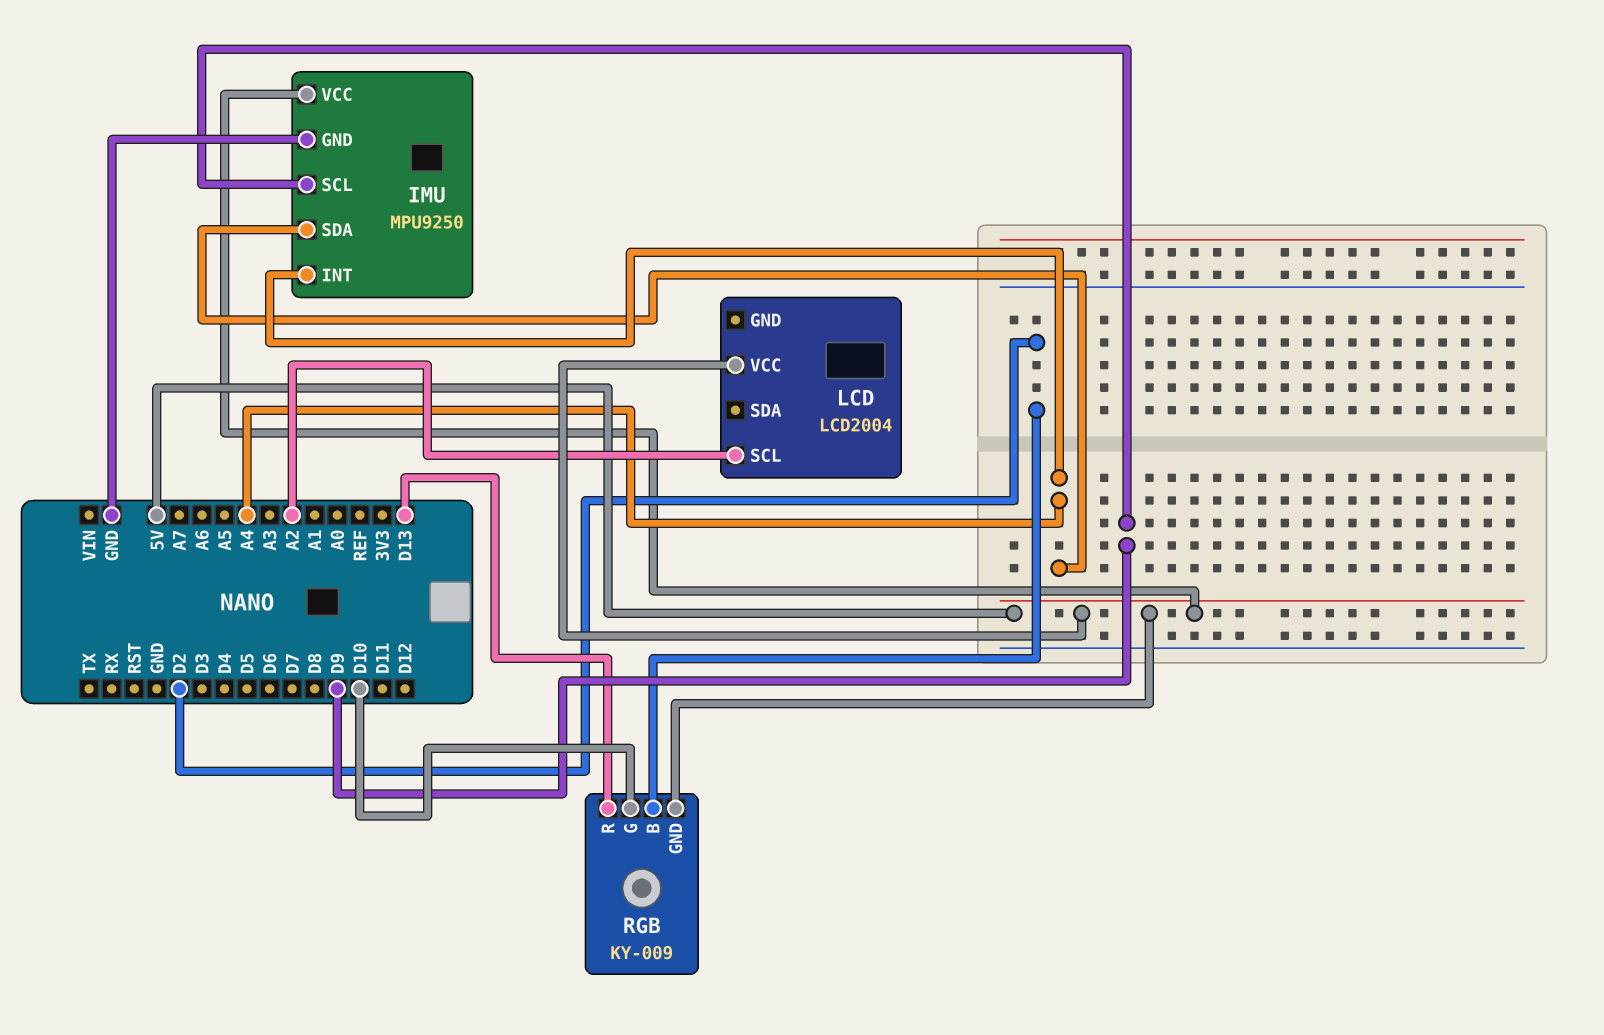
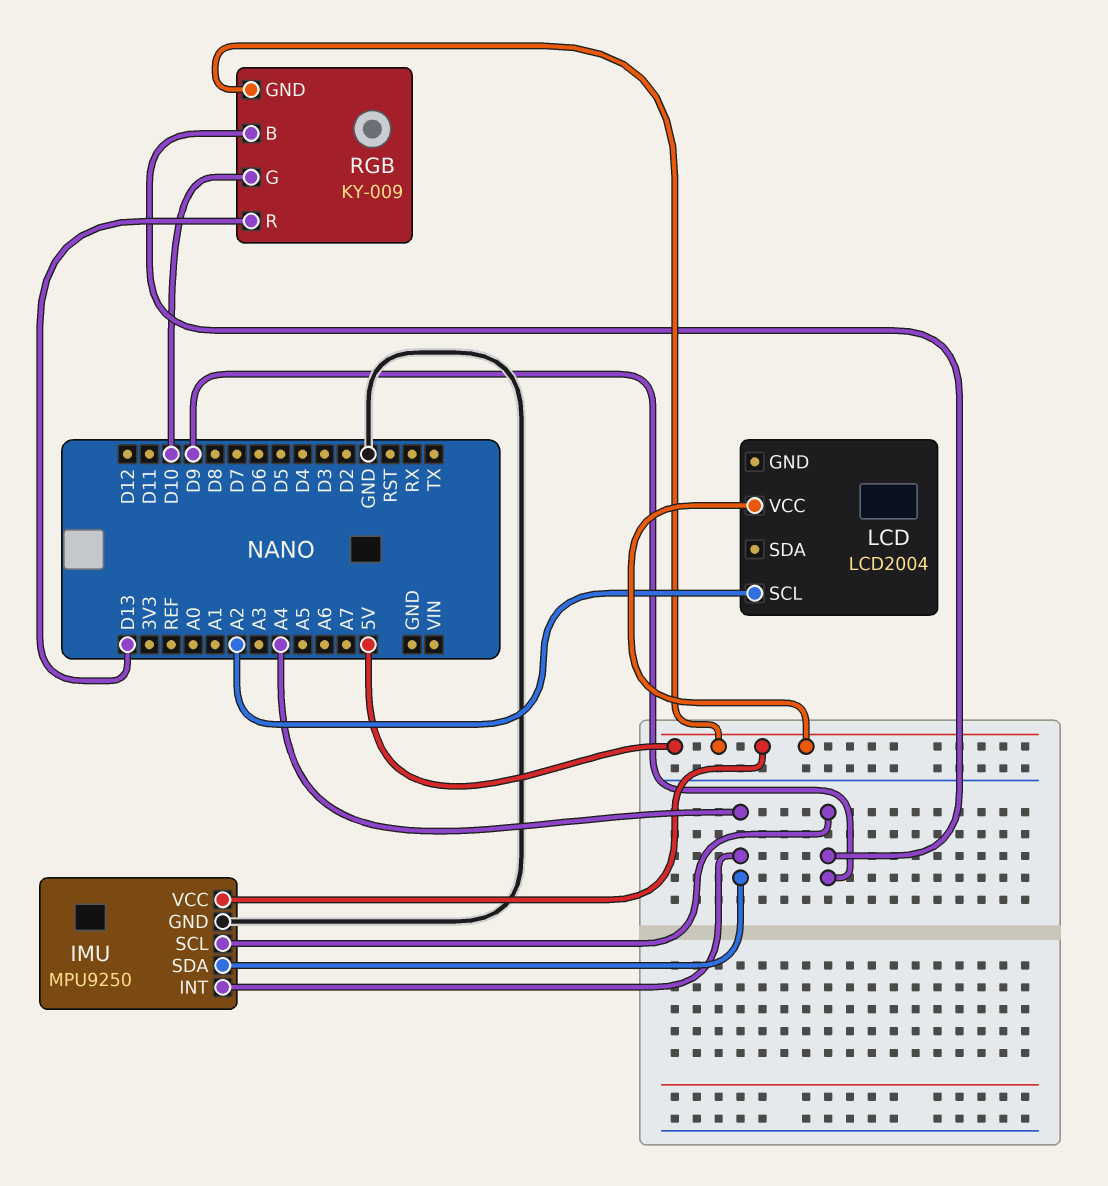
RGB pin B: D2 -> D9

